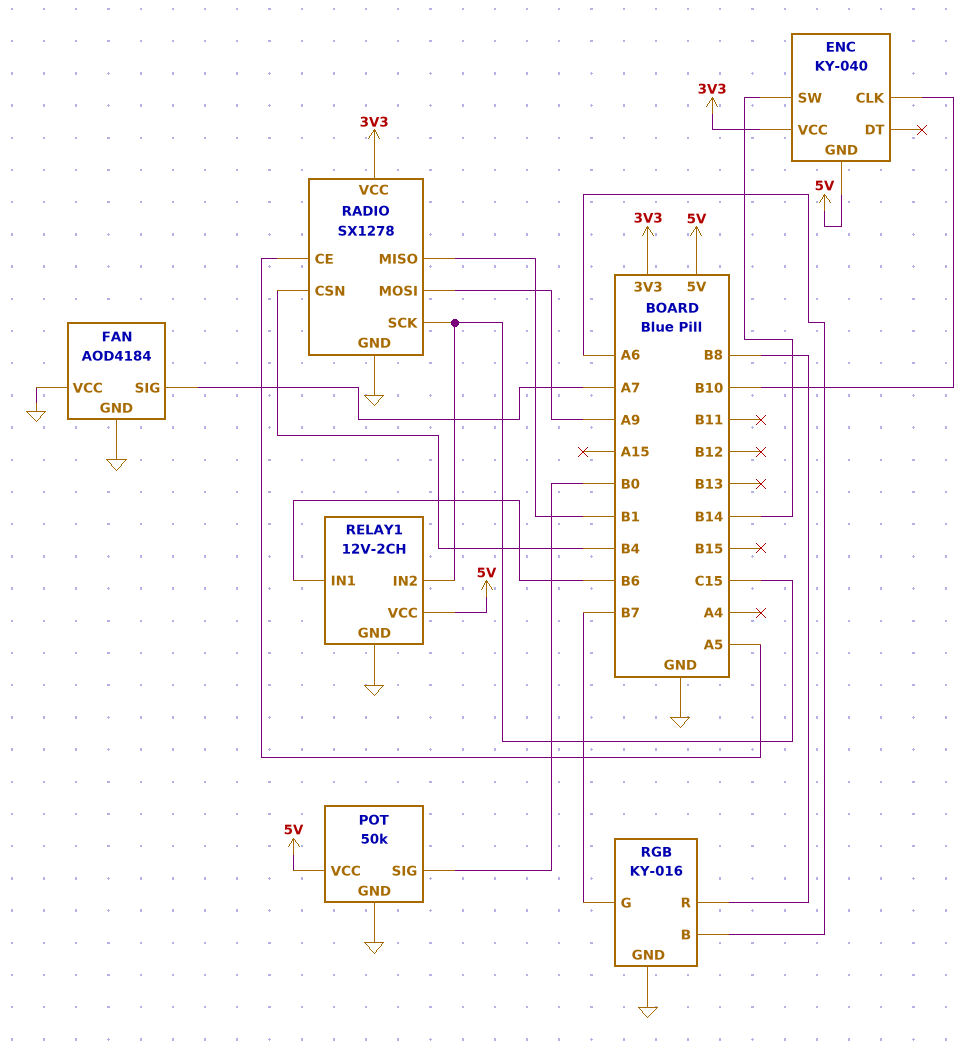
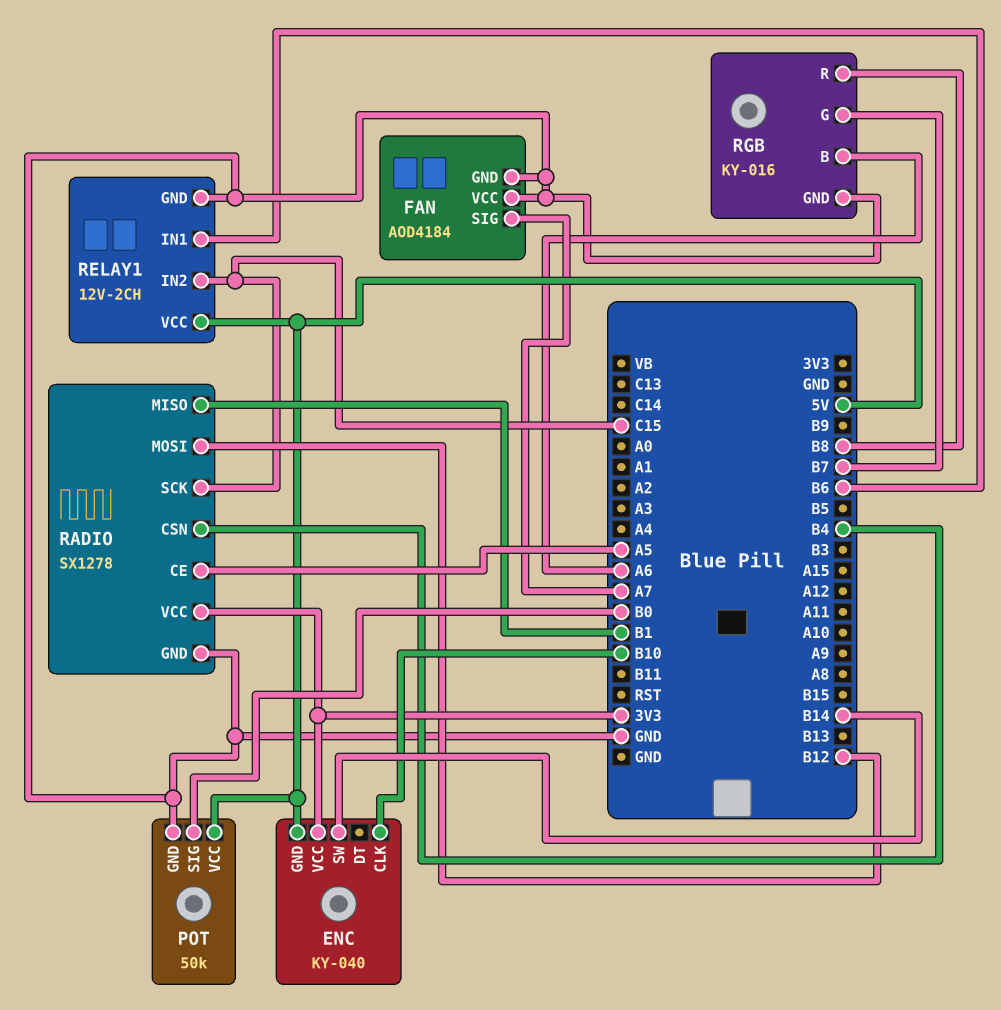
RADIO pin MOSI: A9 -> B12

